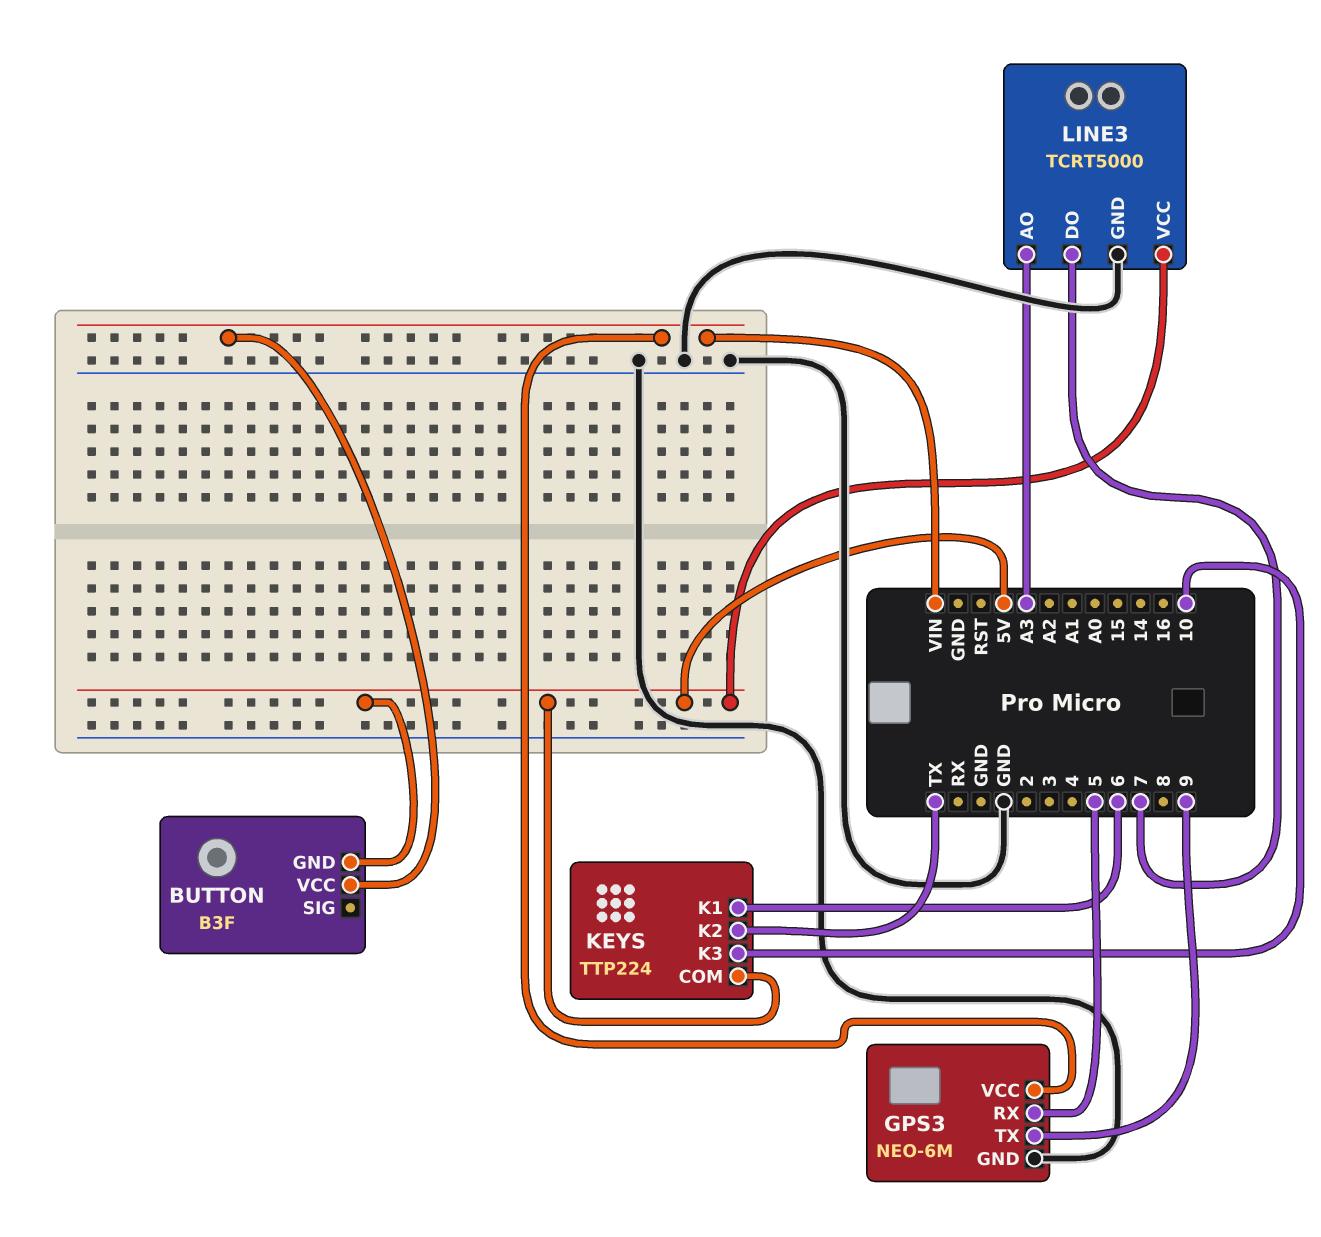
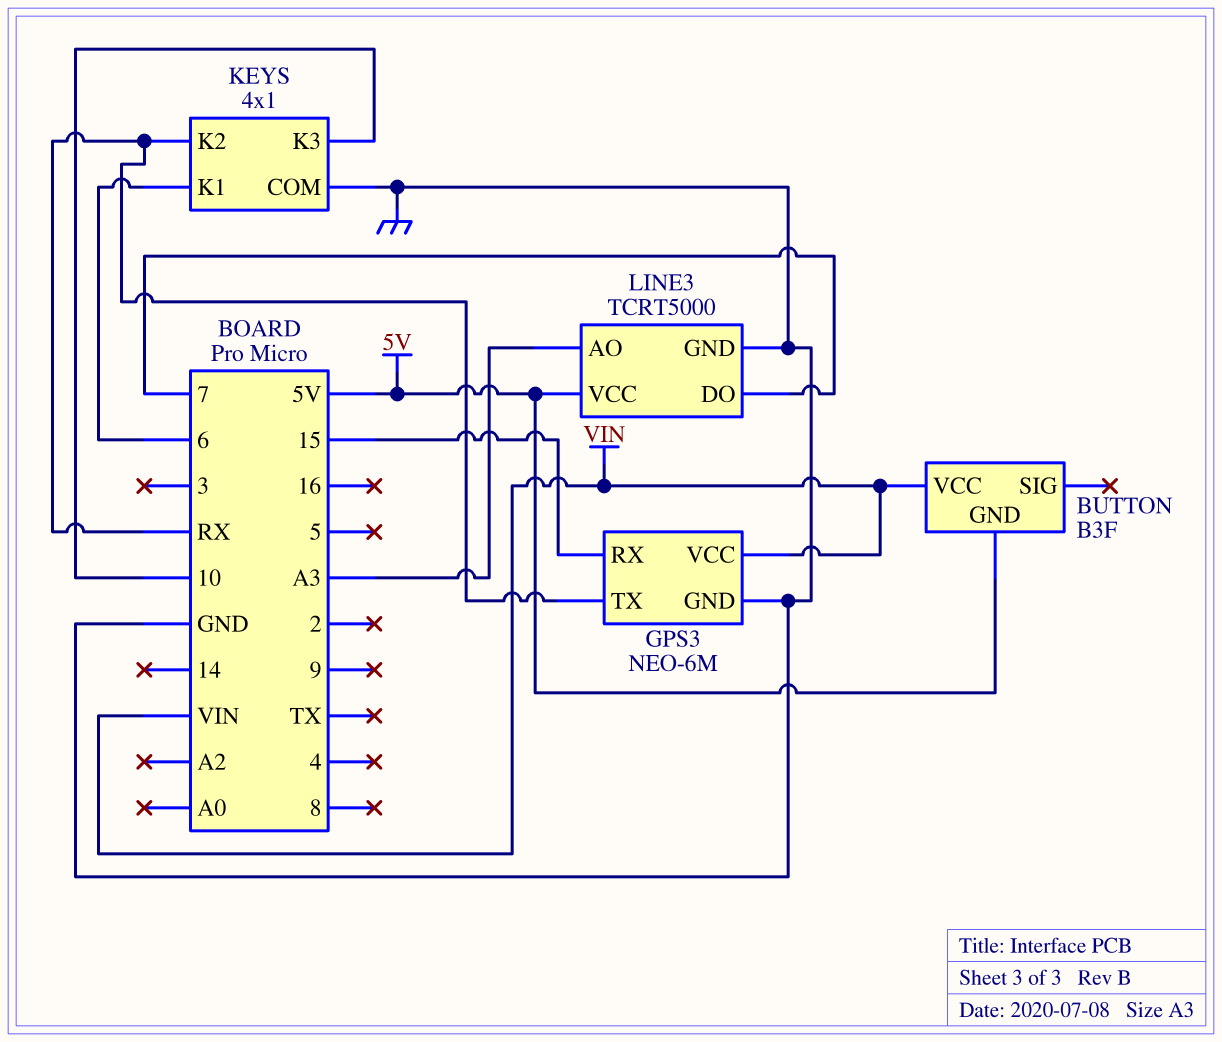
GPS3 pin RX: 5 -> 15
GPS3 pin TX: 9 -> RX
KEYS: TTP224 -> 4x1
KEYS pin COM: 5V -> GND
KEYS pin K2: TX -> RX

